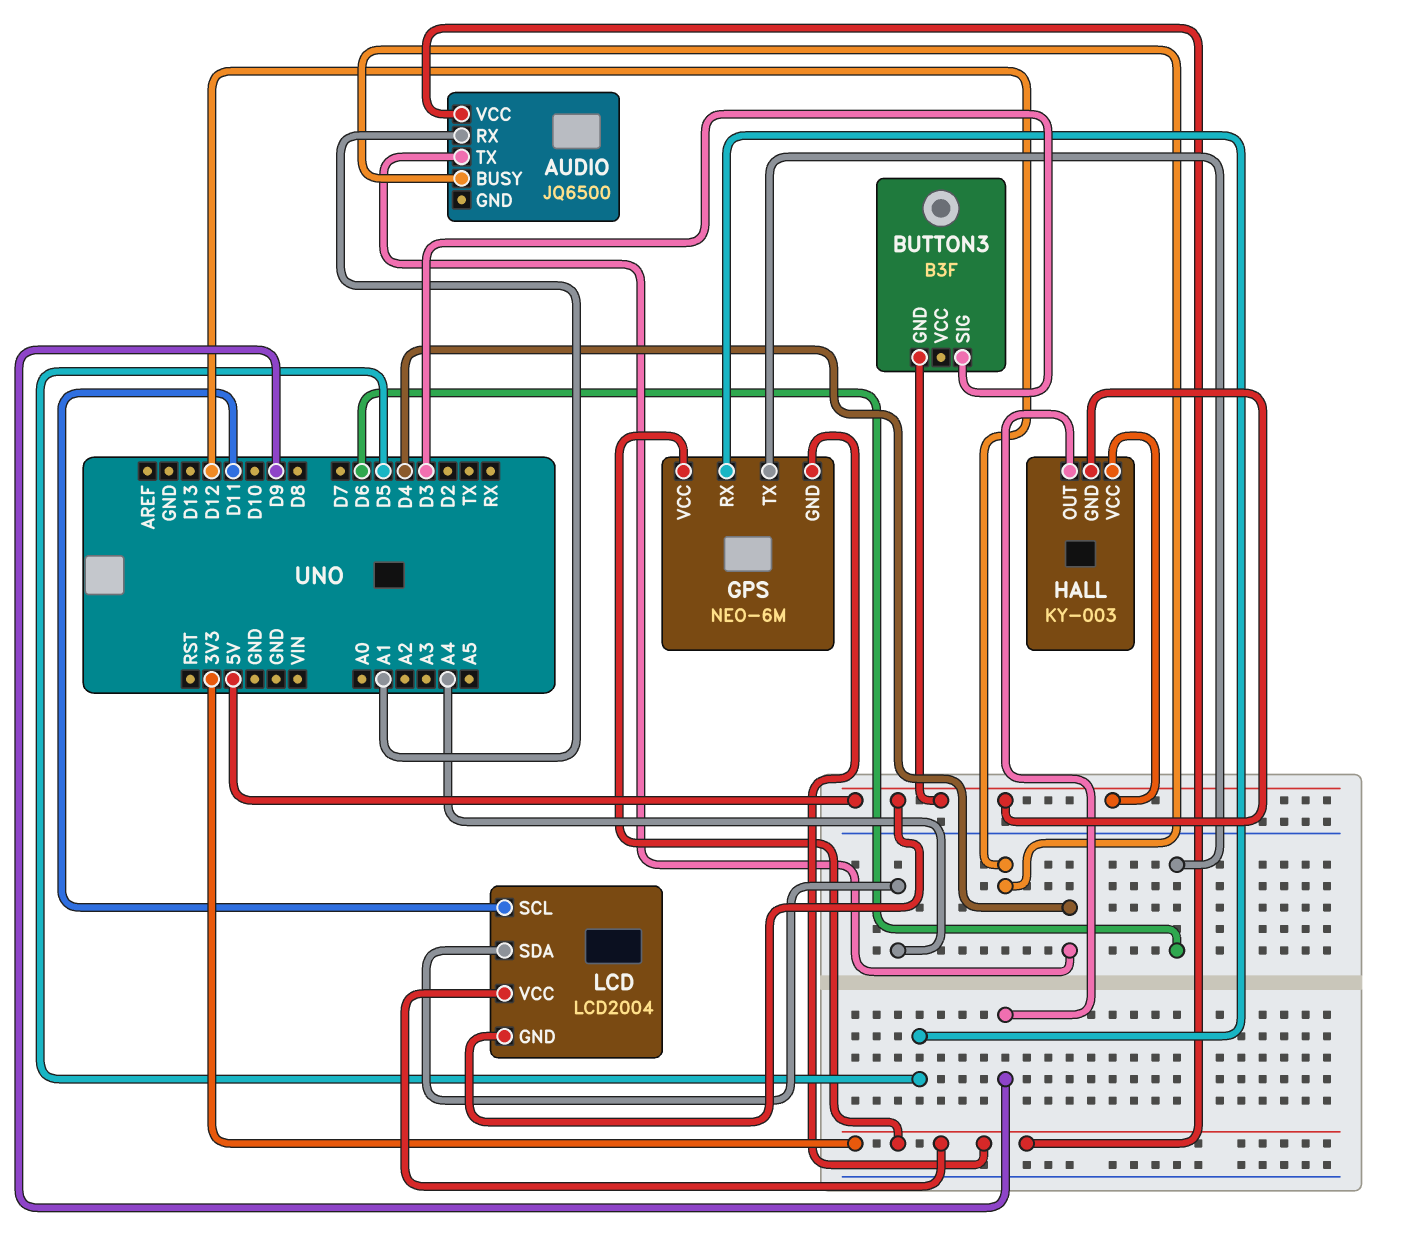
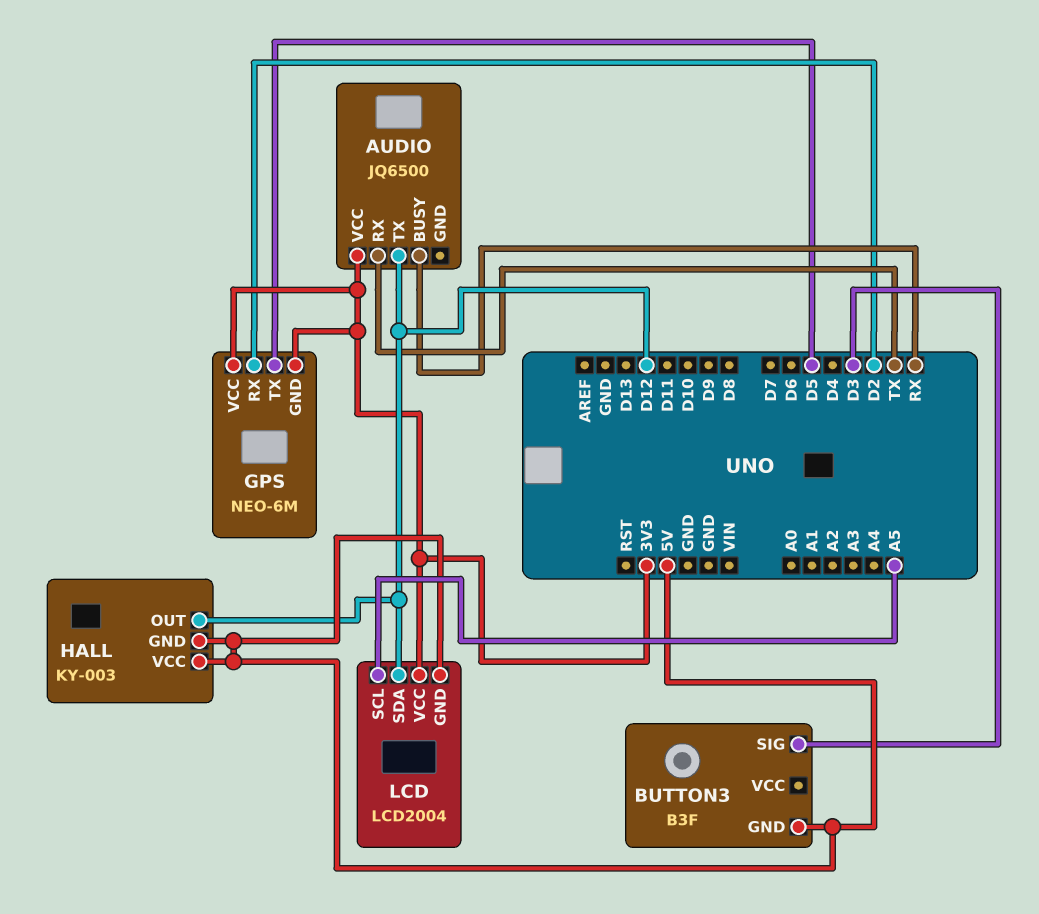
AUDIO pin BUSY: D12 -> RX
AUDIO pin RX: A1 -> TX
AUDIO pin TX: D4 -> D12
GPS pin RX: D5 -> D2
GPS pin TX: D6 -> D5
HALL pin OUT: D9 -> D12
LCD pin SCL: D11 -> A5
LCD pin SDA: A4 -> D12

